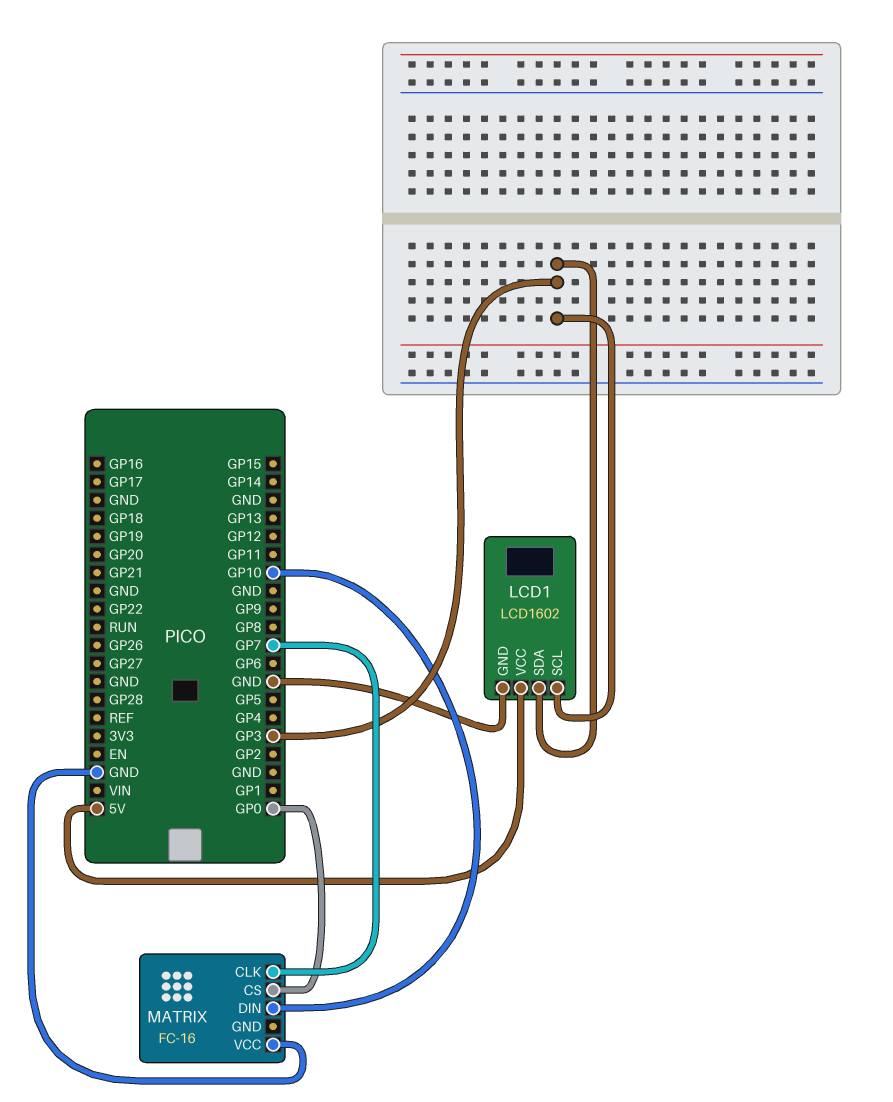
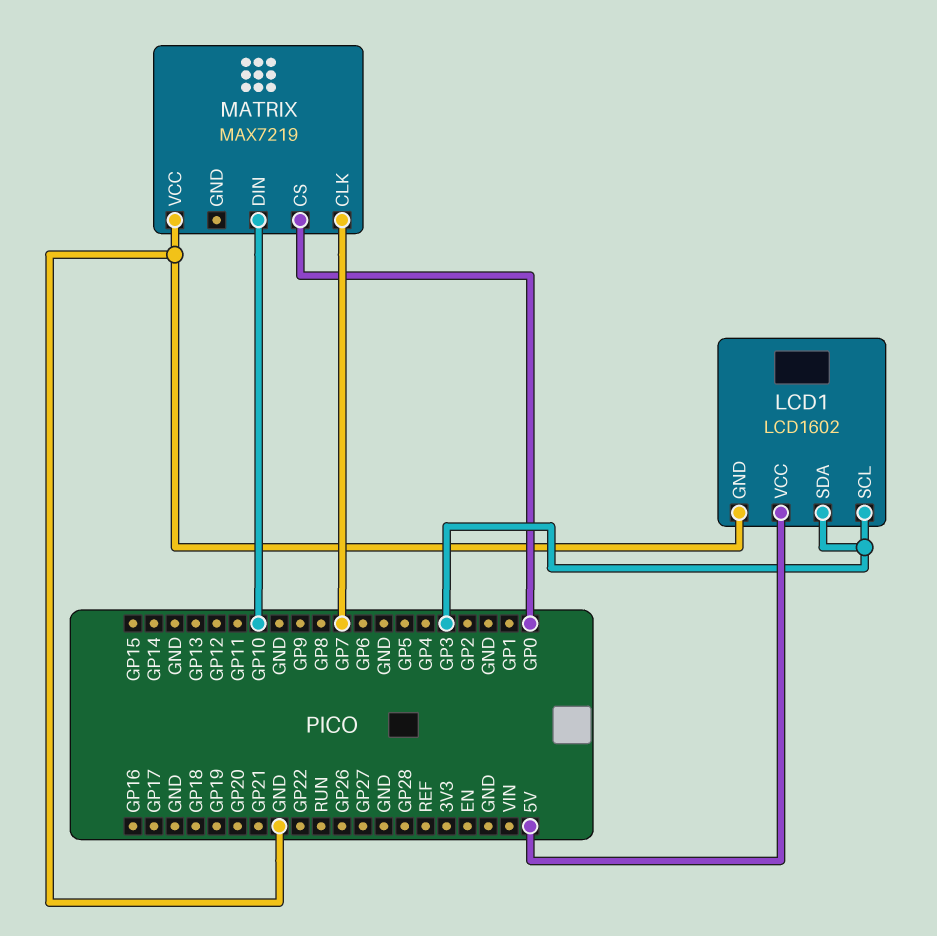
MATRIX: FC-16 -> MAX7219

